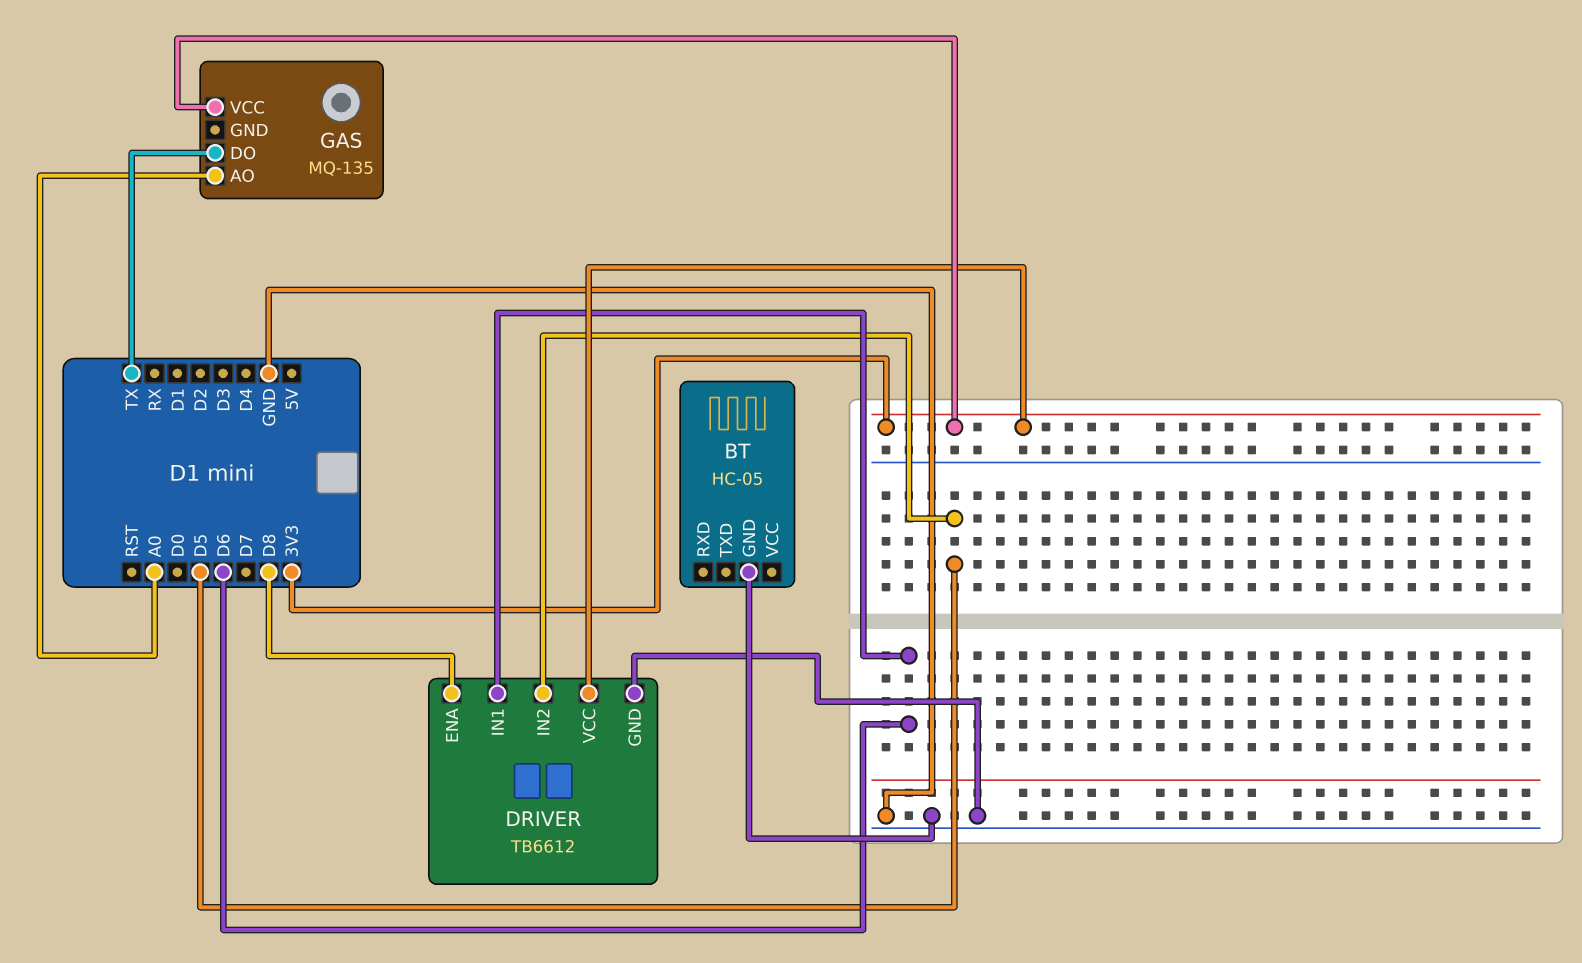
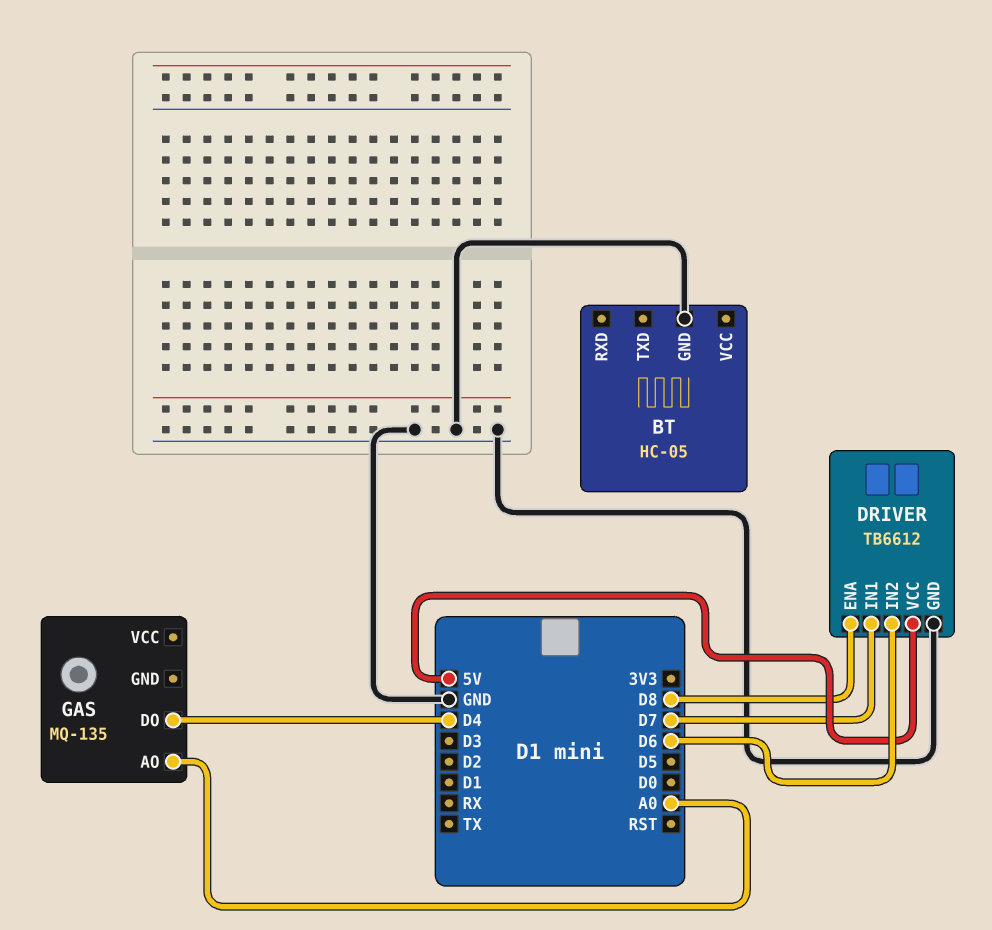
DRIVER pin IN1: D6 -> D7
DRIVER pin IN2: D5 -> D6
DRIVER pin VCC: 3V3 -> 5V
GAS pin DO: TX -> D4
GAS pin VCC: 3V3 -> none

